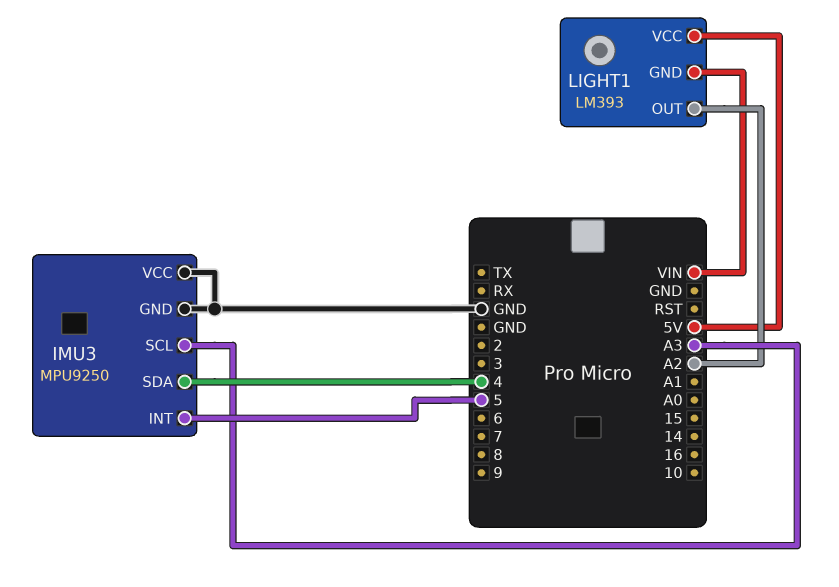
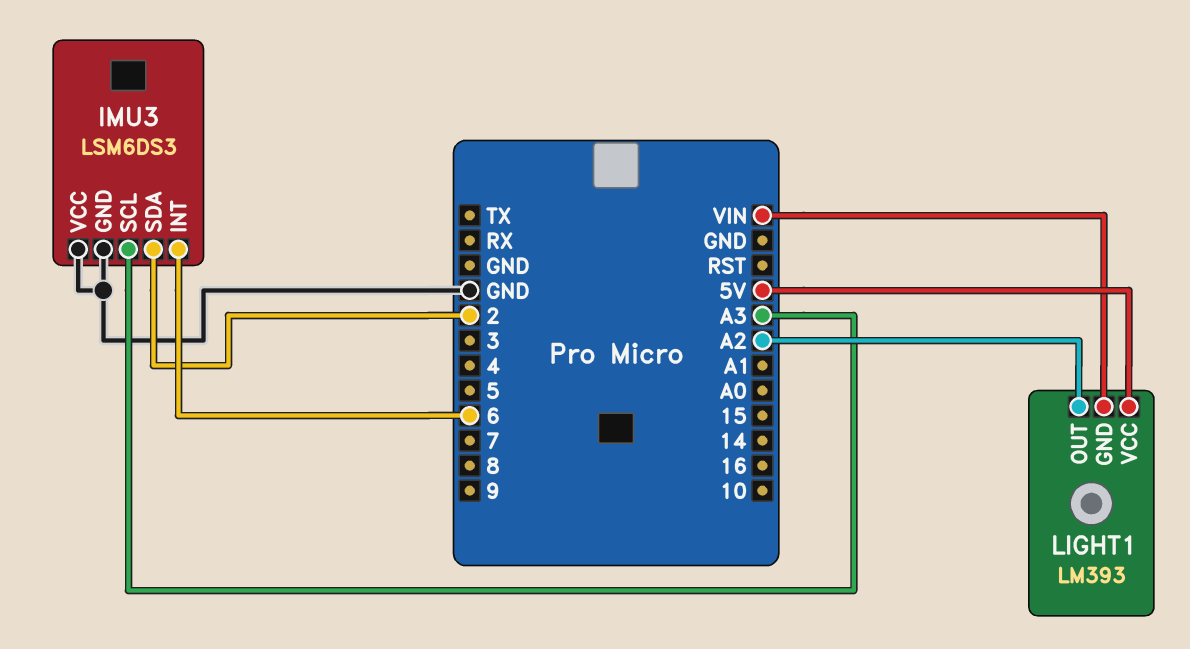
IMU3: MPU9250 -> LSM6DS3
IMU3 pin INT: 5 -> 6
IMU3 pin SDA: 4 -> 2

